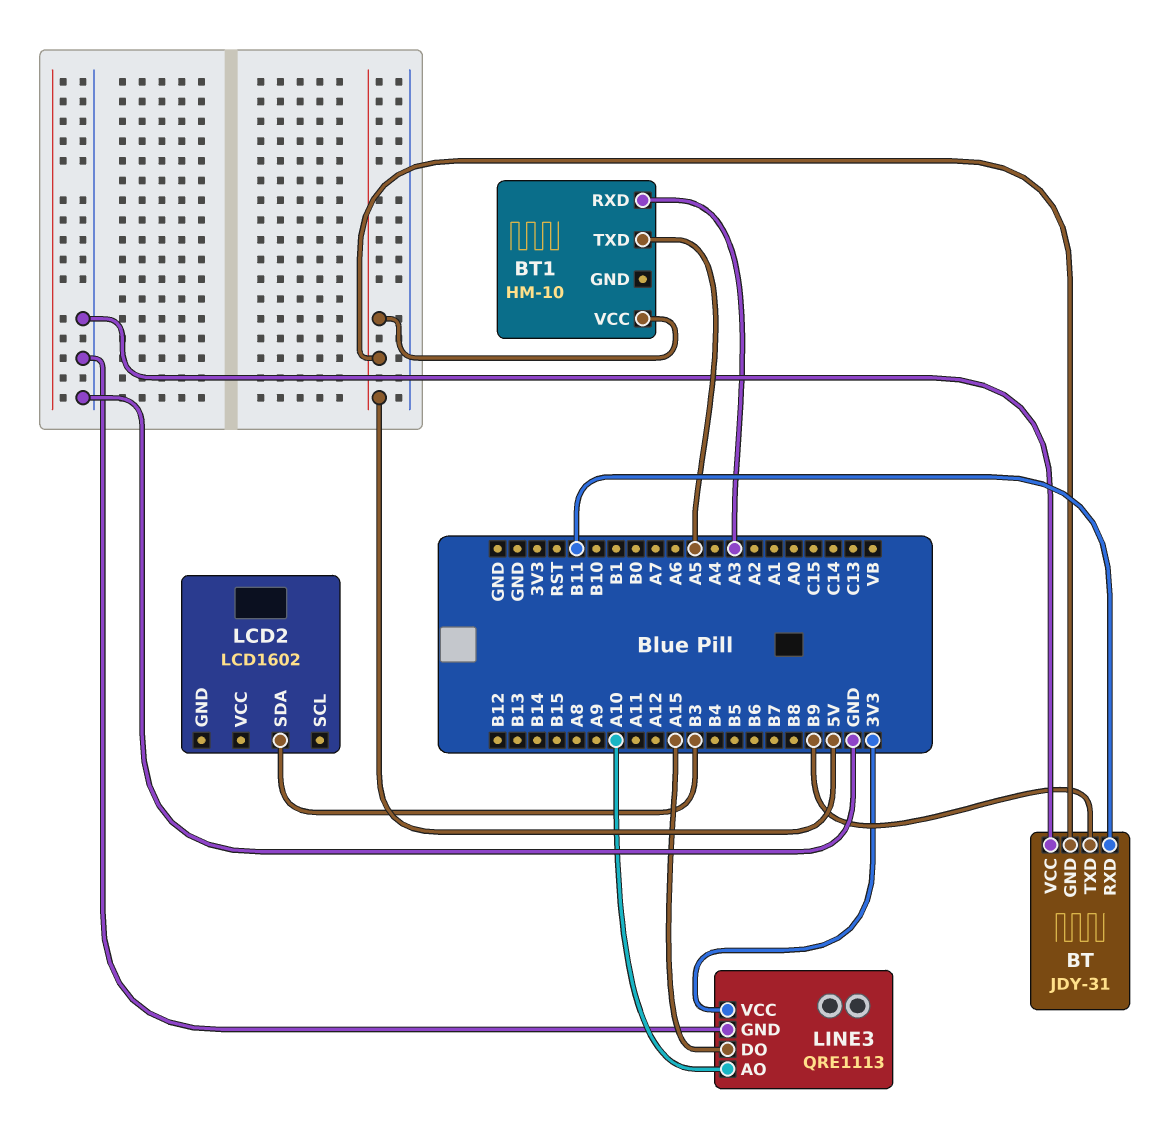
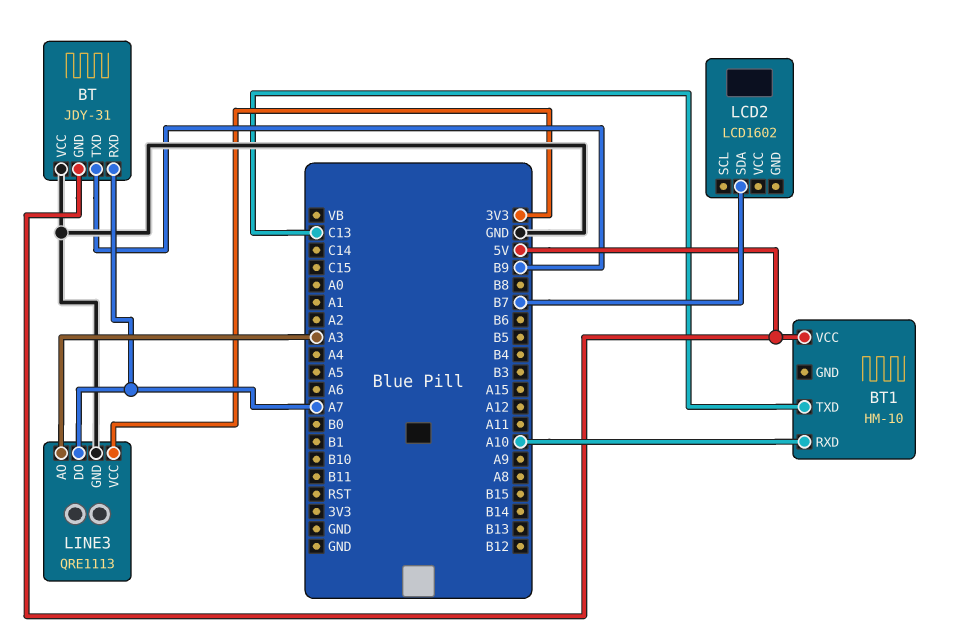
BT pin RXD: B11 -> A7
BT1 pin RXD: A3 -> A10
BT1 pin TXD: A5 -> C13
LCD2 pin SDA: B3 -> B7
LINE3 pin AO: A10 -> A3
LINE3 pin DO: A15 -> A7

